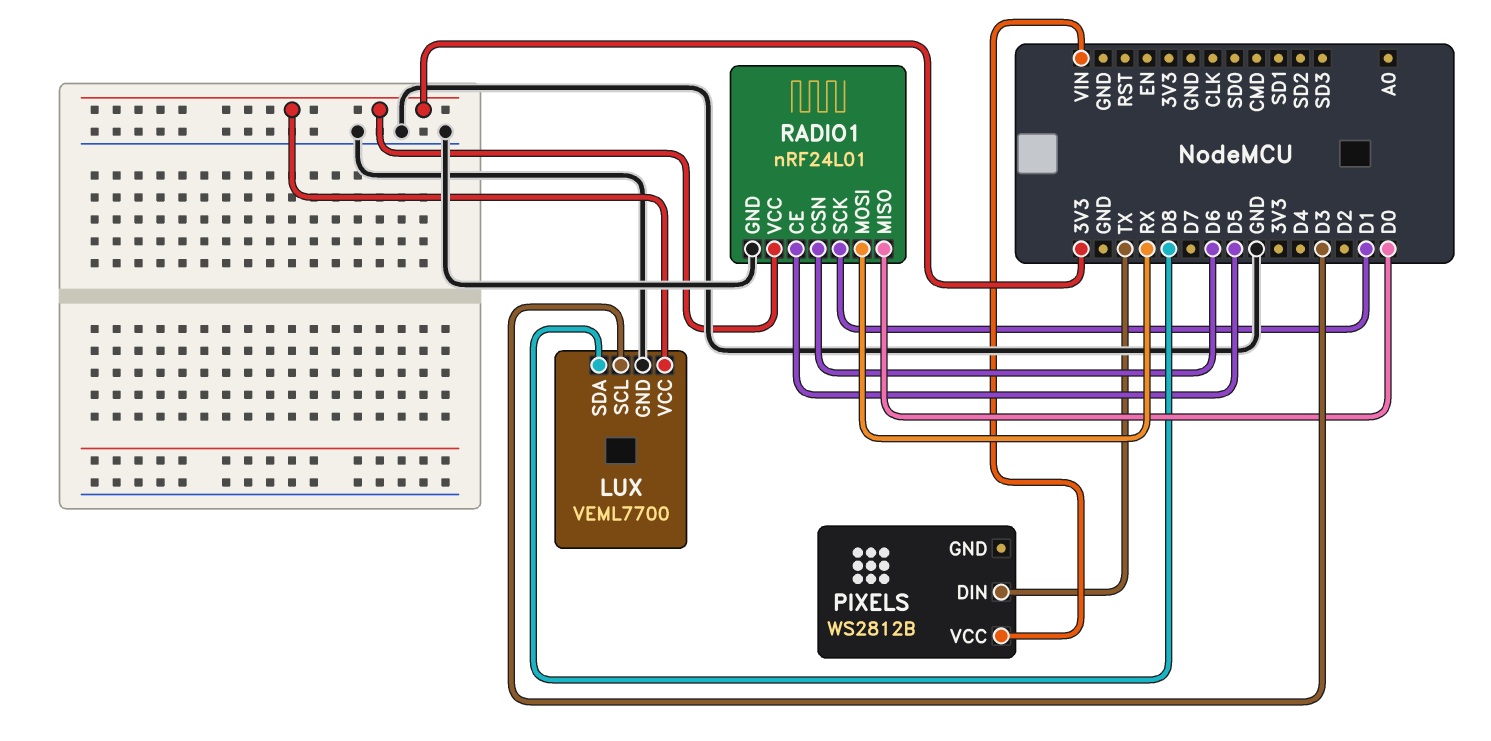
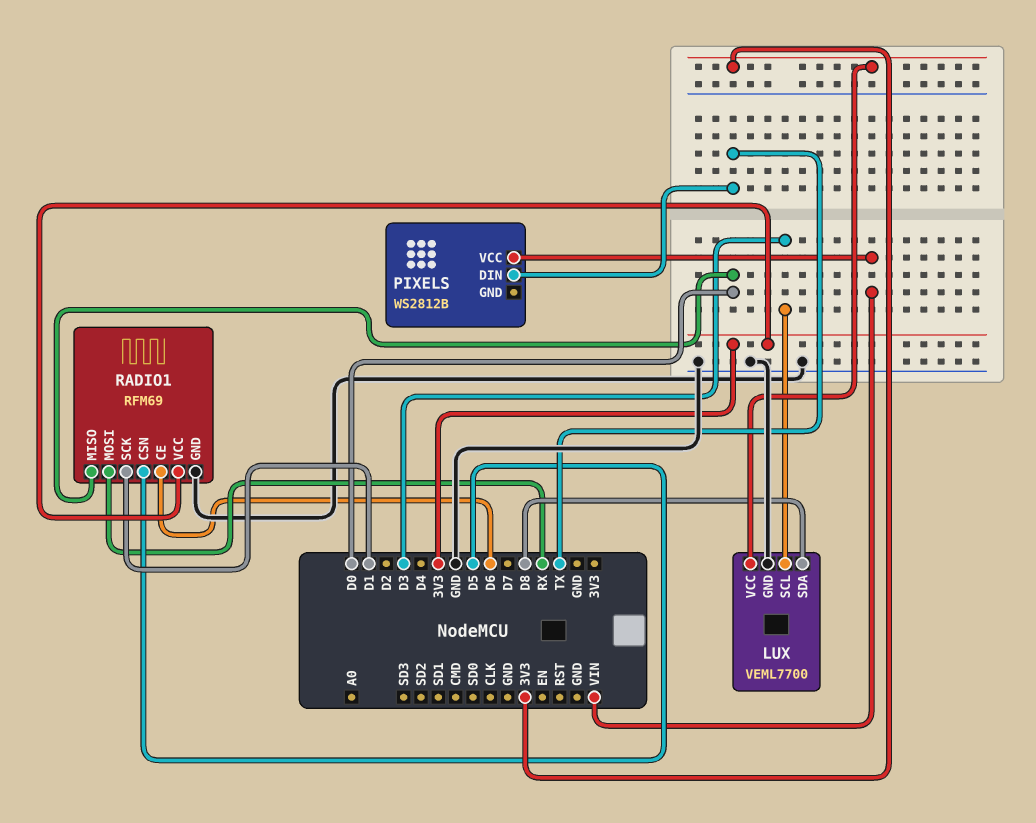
RADIO1: nRF24L01 -> RFM69
RADIO1 pin CE: D5 -> D6
RADIO1 pin CSN: D6 -> D5

